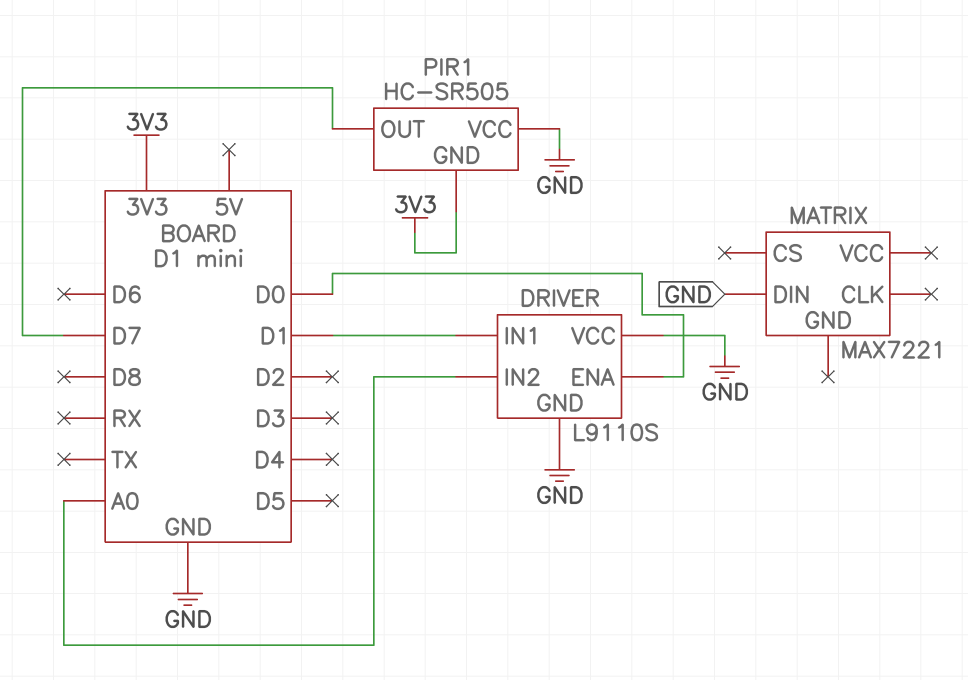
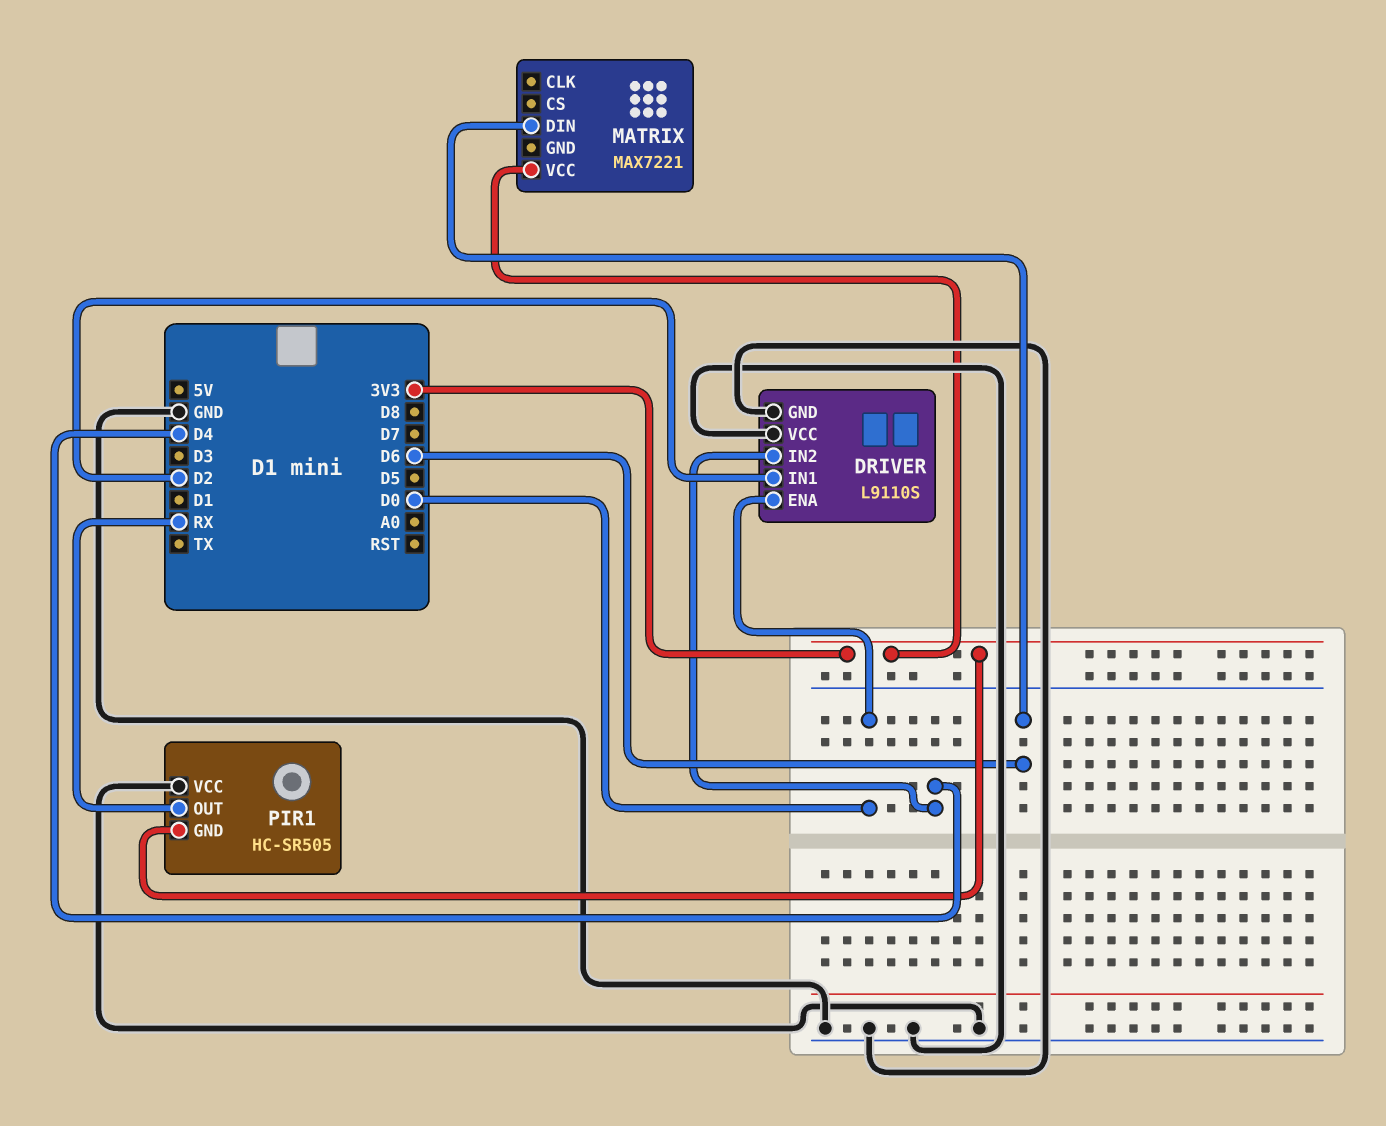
DRIVER pin IN1: D1 -> D2
DRIVER pin IN2: A0 -> D4
MATRIX pin DIN: GND -> D6
MATRIX pin VCC: none -> 3V3
PIR1 pin OUT: D7 -> RX

